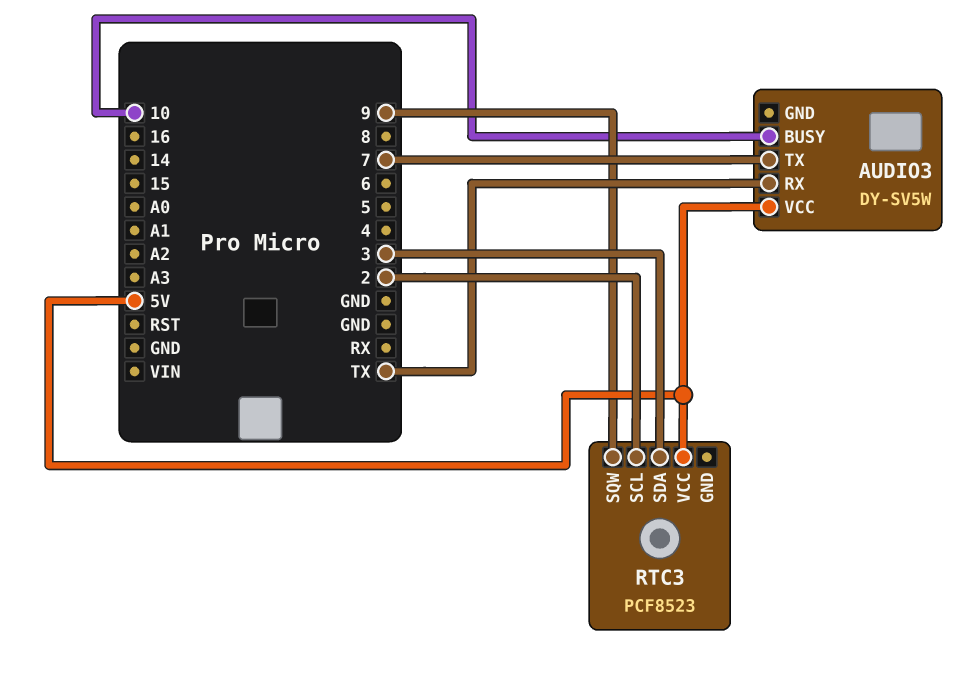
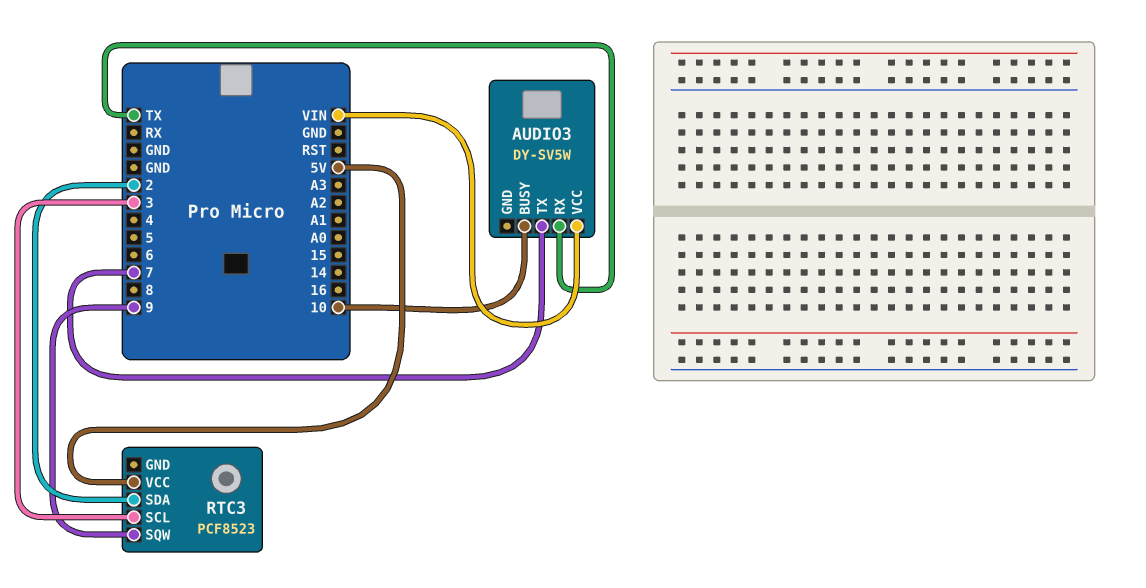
AUDIO3 pin VCC: 5V -> VIN
RTC3 pin SCL: 2 -> 3
RTC3 pin SDA: 3 -> 2

